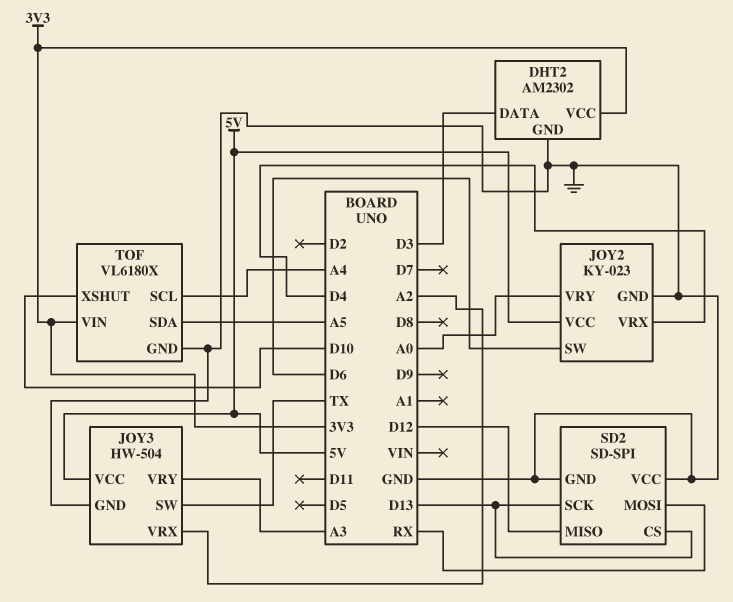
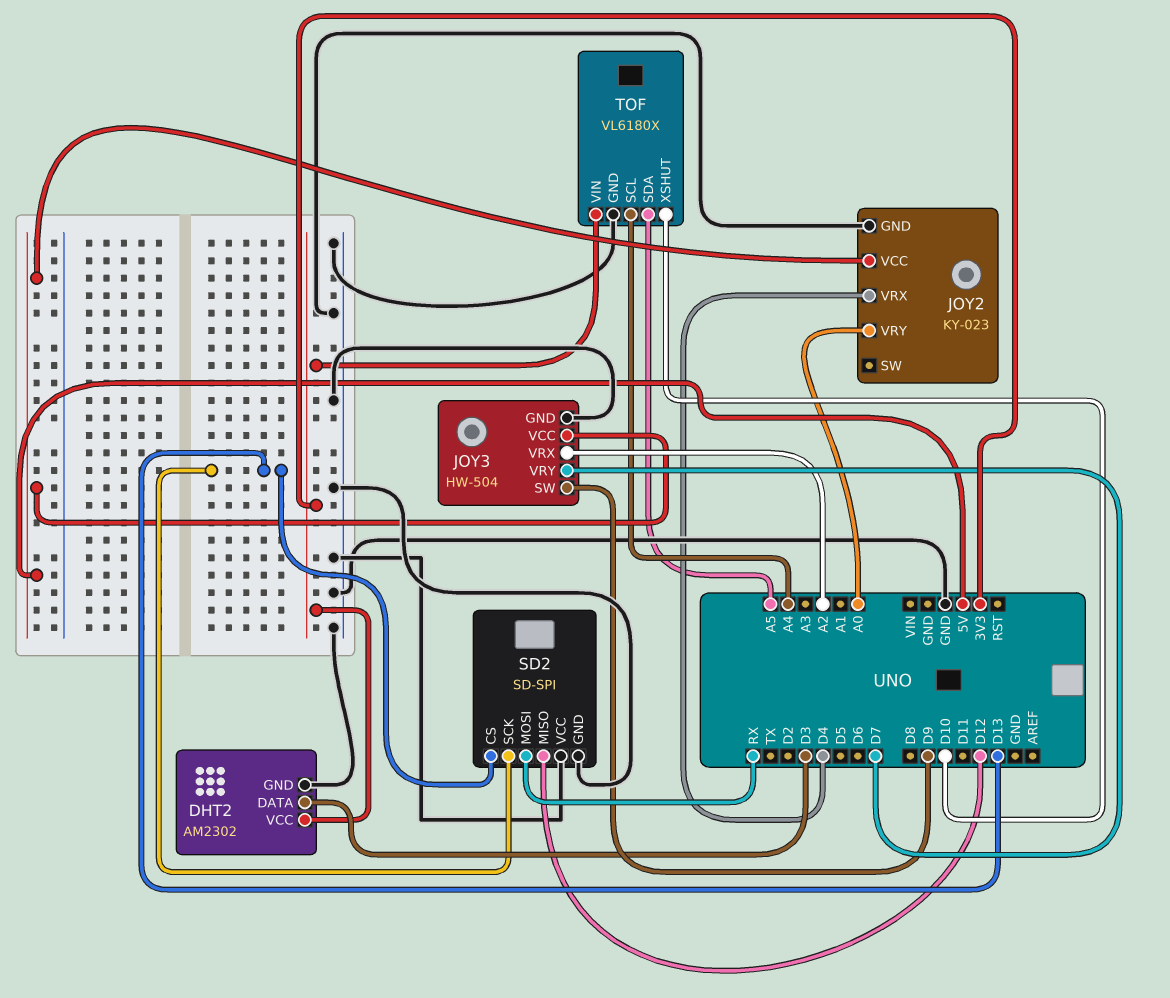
JOY2 pin SW: D6 -> none
JOY3 pin SW: TX -> D9
JOY3 pin VRY: A3 -> D7

